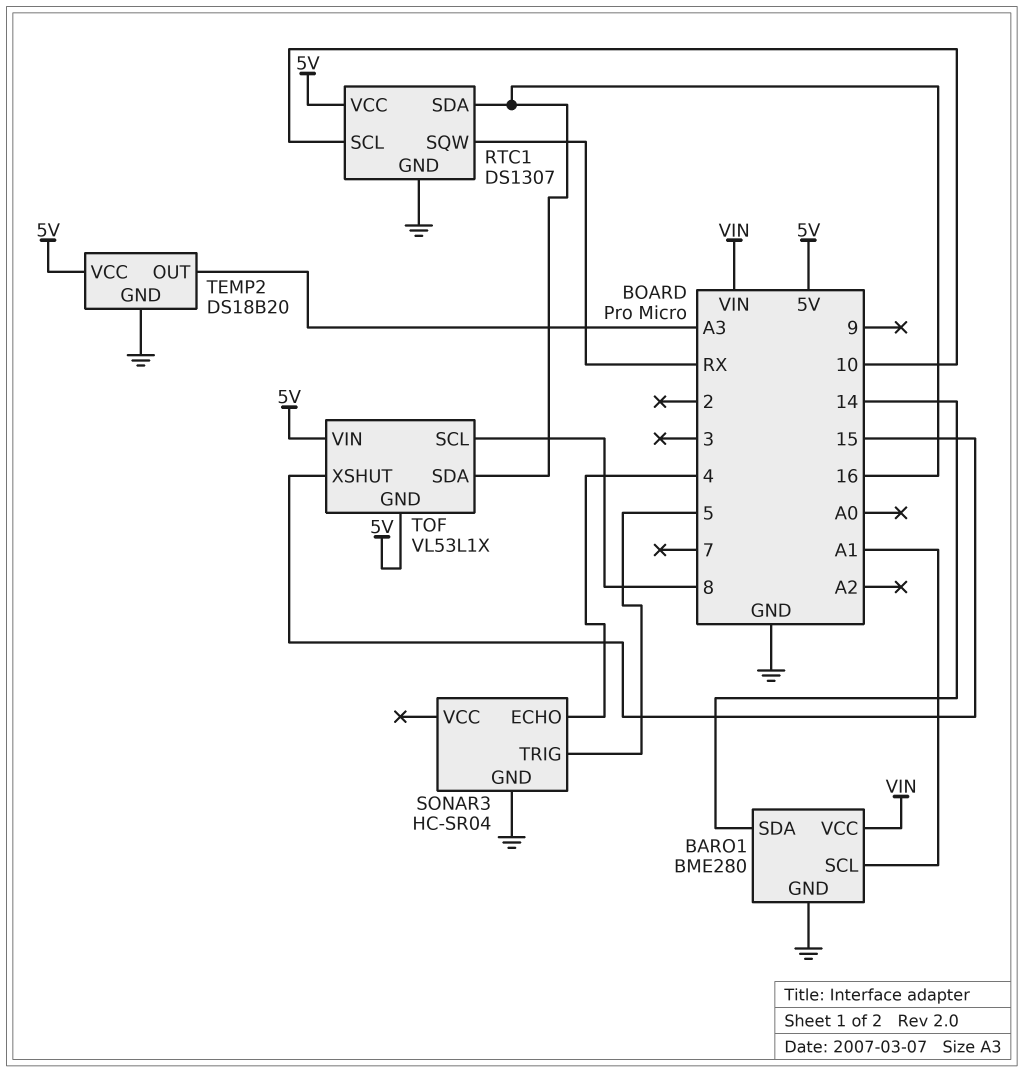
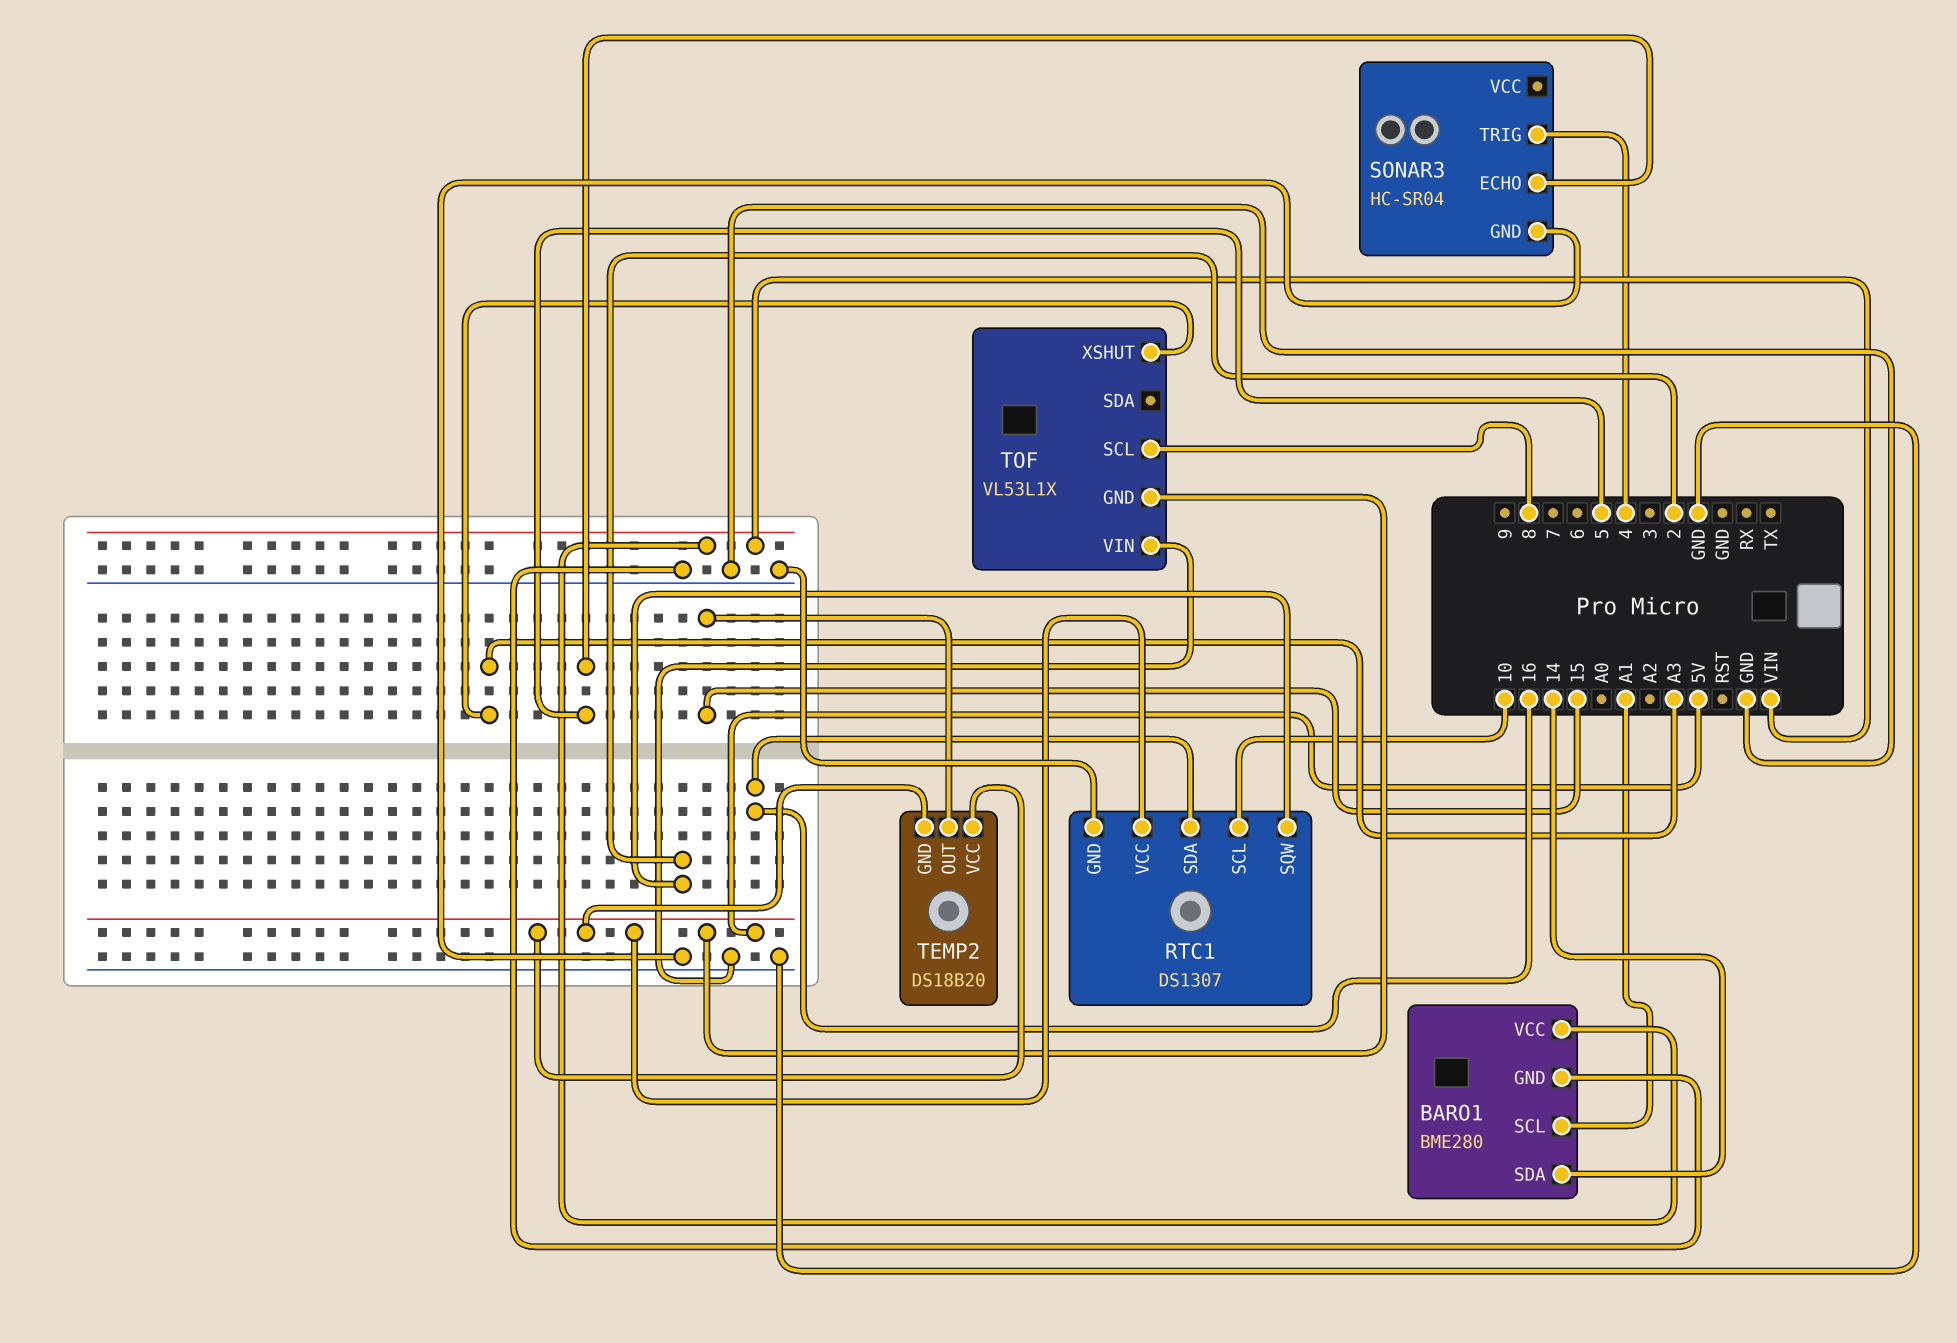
RTC1 pin SQW: RX -> 2
SONAR3 pin ECHO: 4 -> 5
SONAR3 pin TRIG: 5 -> 4
TEMP2 pin GND: GND -> 5V
TEMP2 pin OUT: A3 -> 15
TOF pin SDA: 16 -> none
TOF pin VIN: 5V -> GND
TOF pin XSHUT: 15 -> A3

